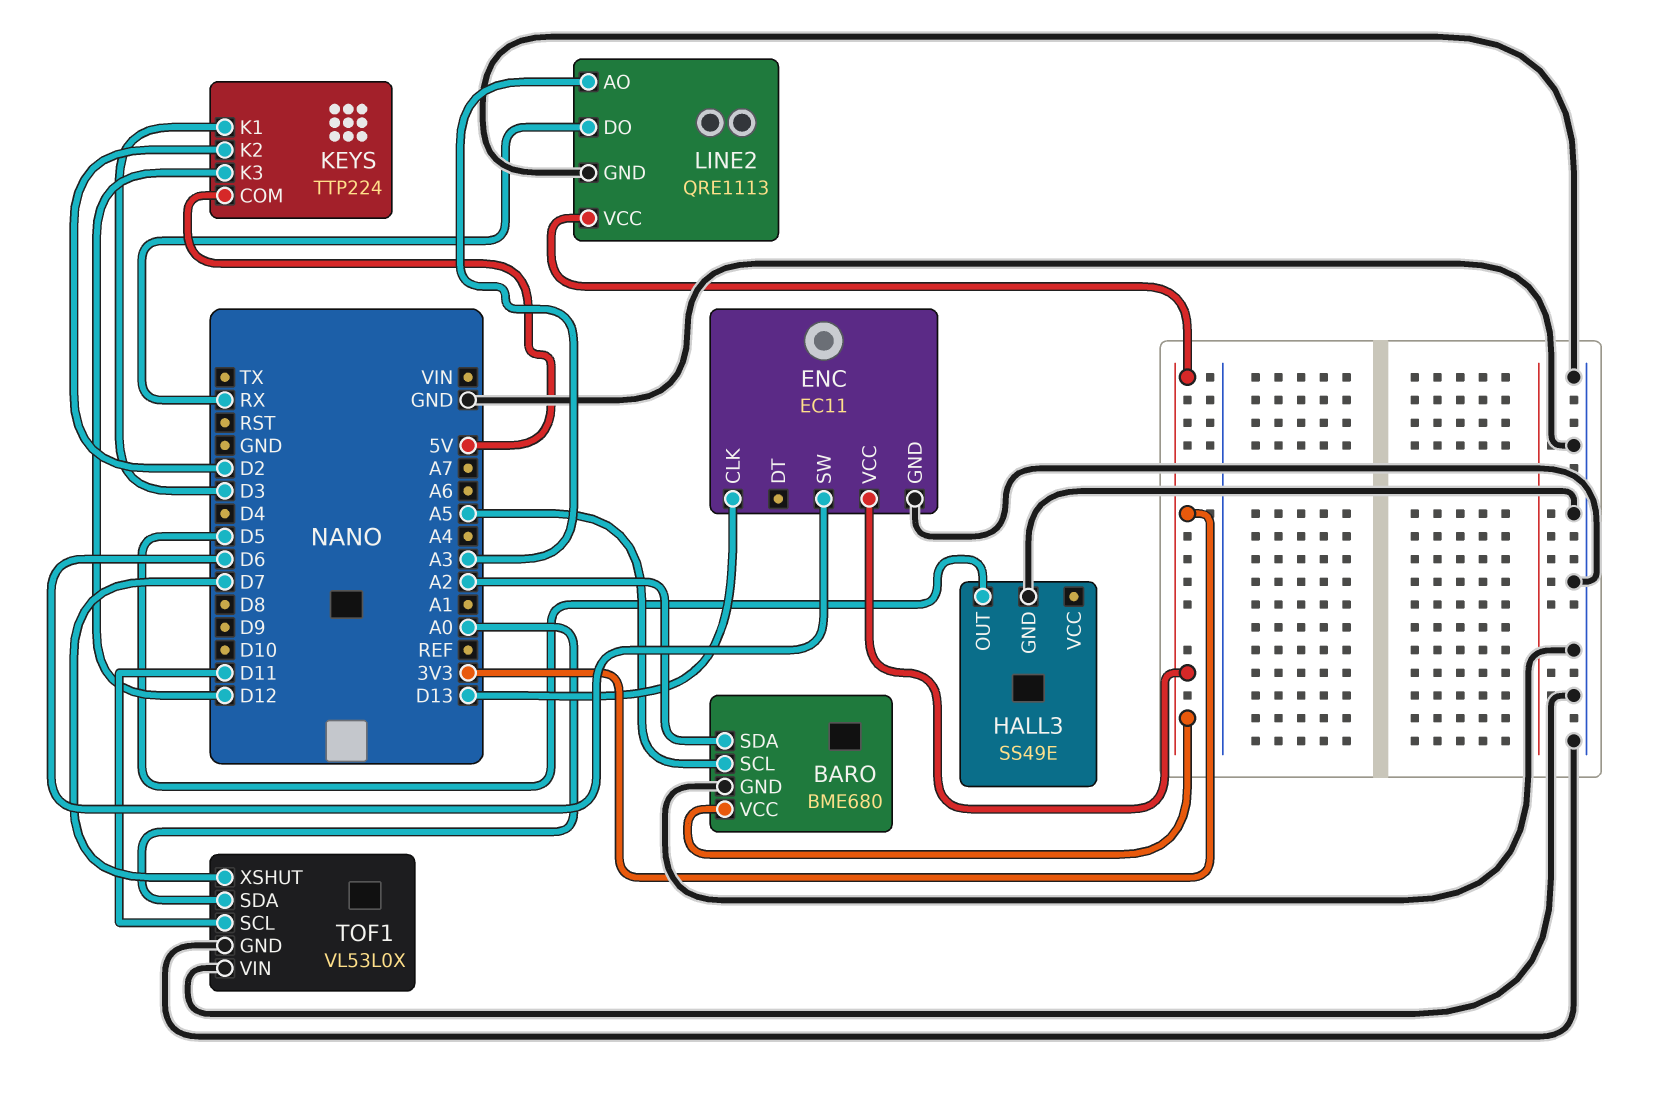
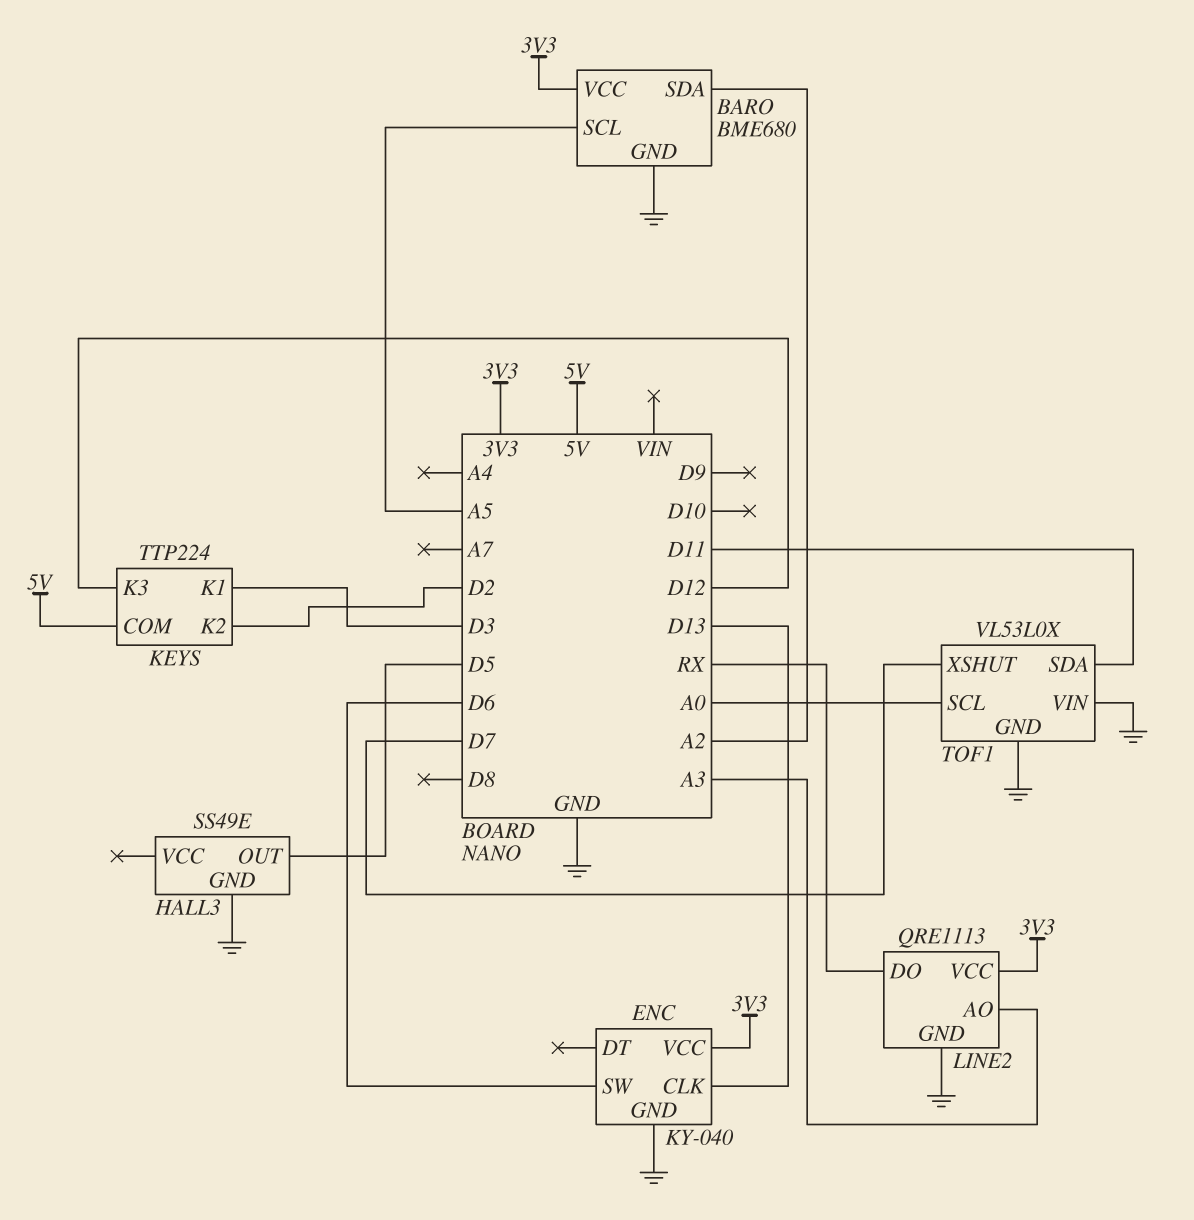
ENC: EC11 -> KY-040
TOF1 pin SCL: D11 -> A0
TOF1 pin SDA: A0 -> D11

